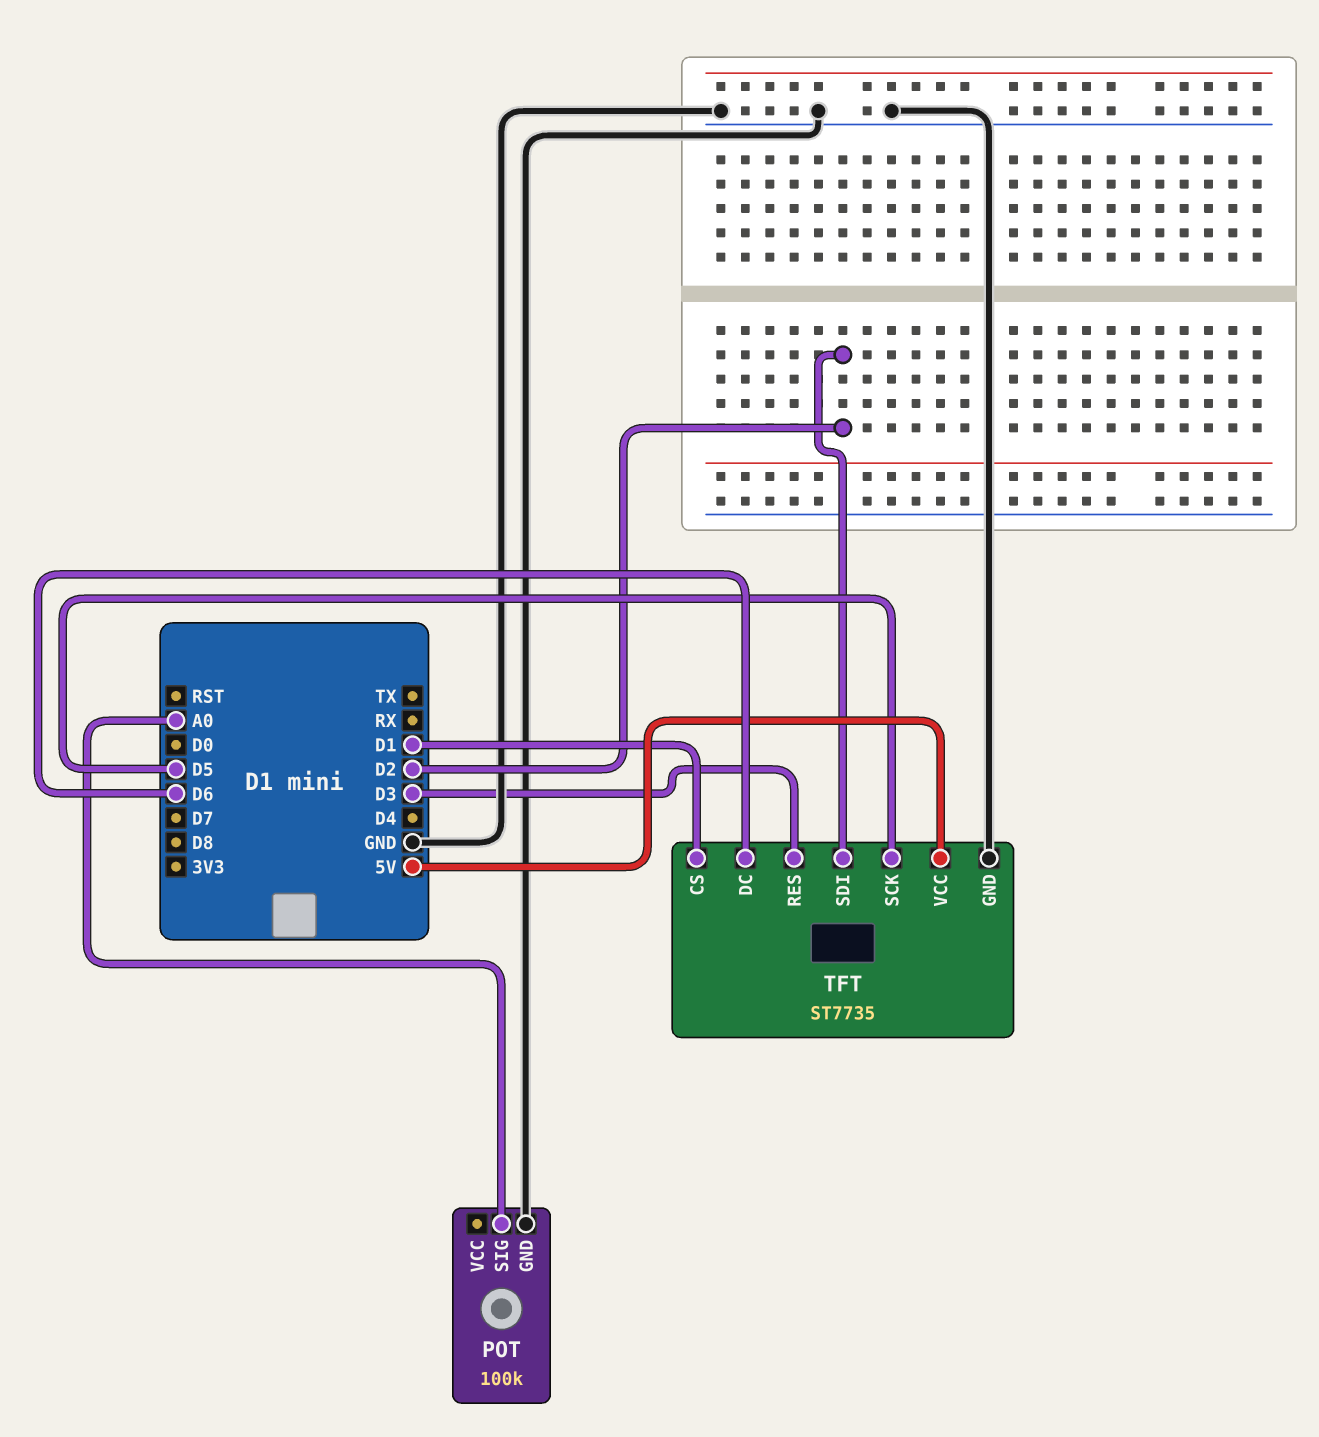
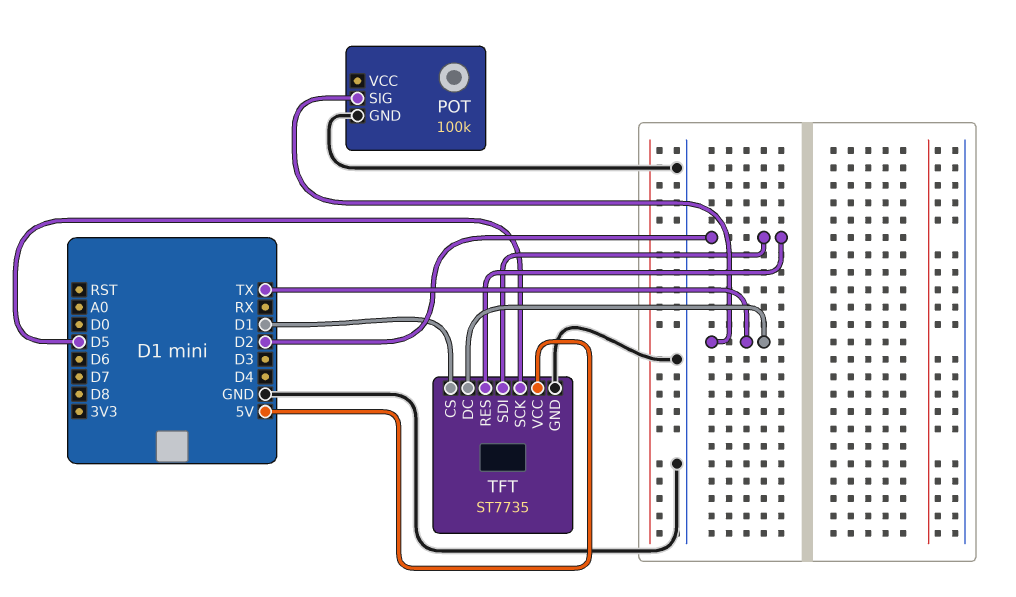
POT pin SIG: A0 -> TX
TFT pin DC: D6 -> TX
TFT pin RES: D3 -> D2

